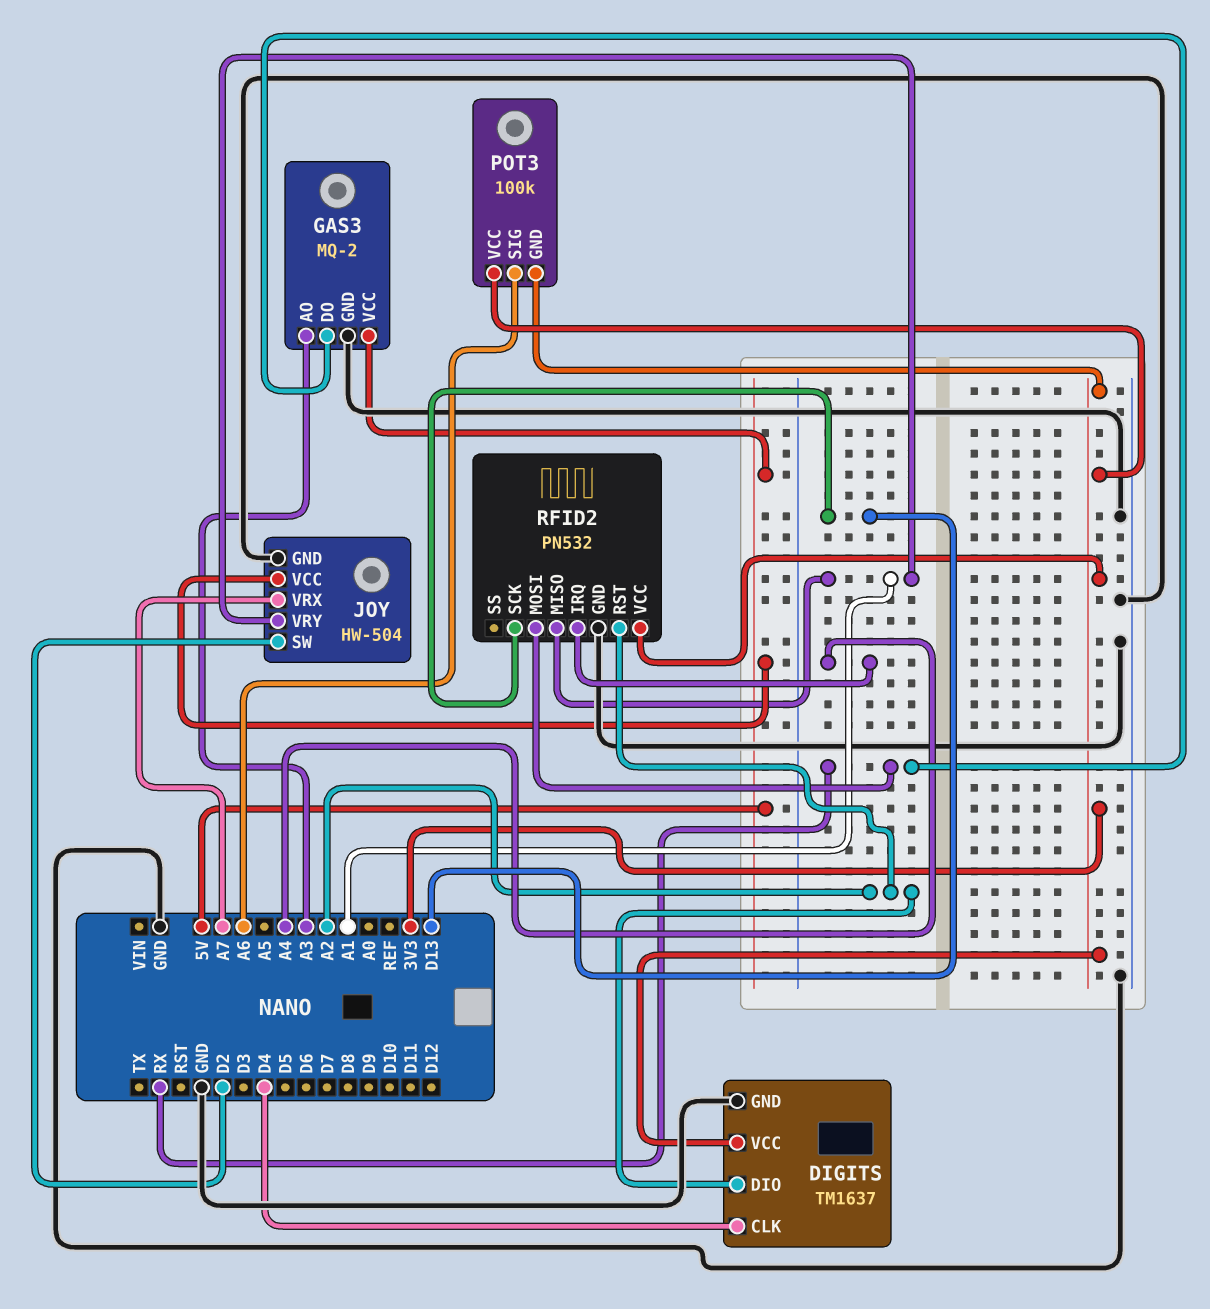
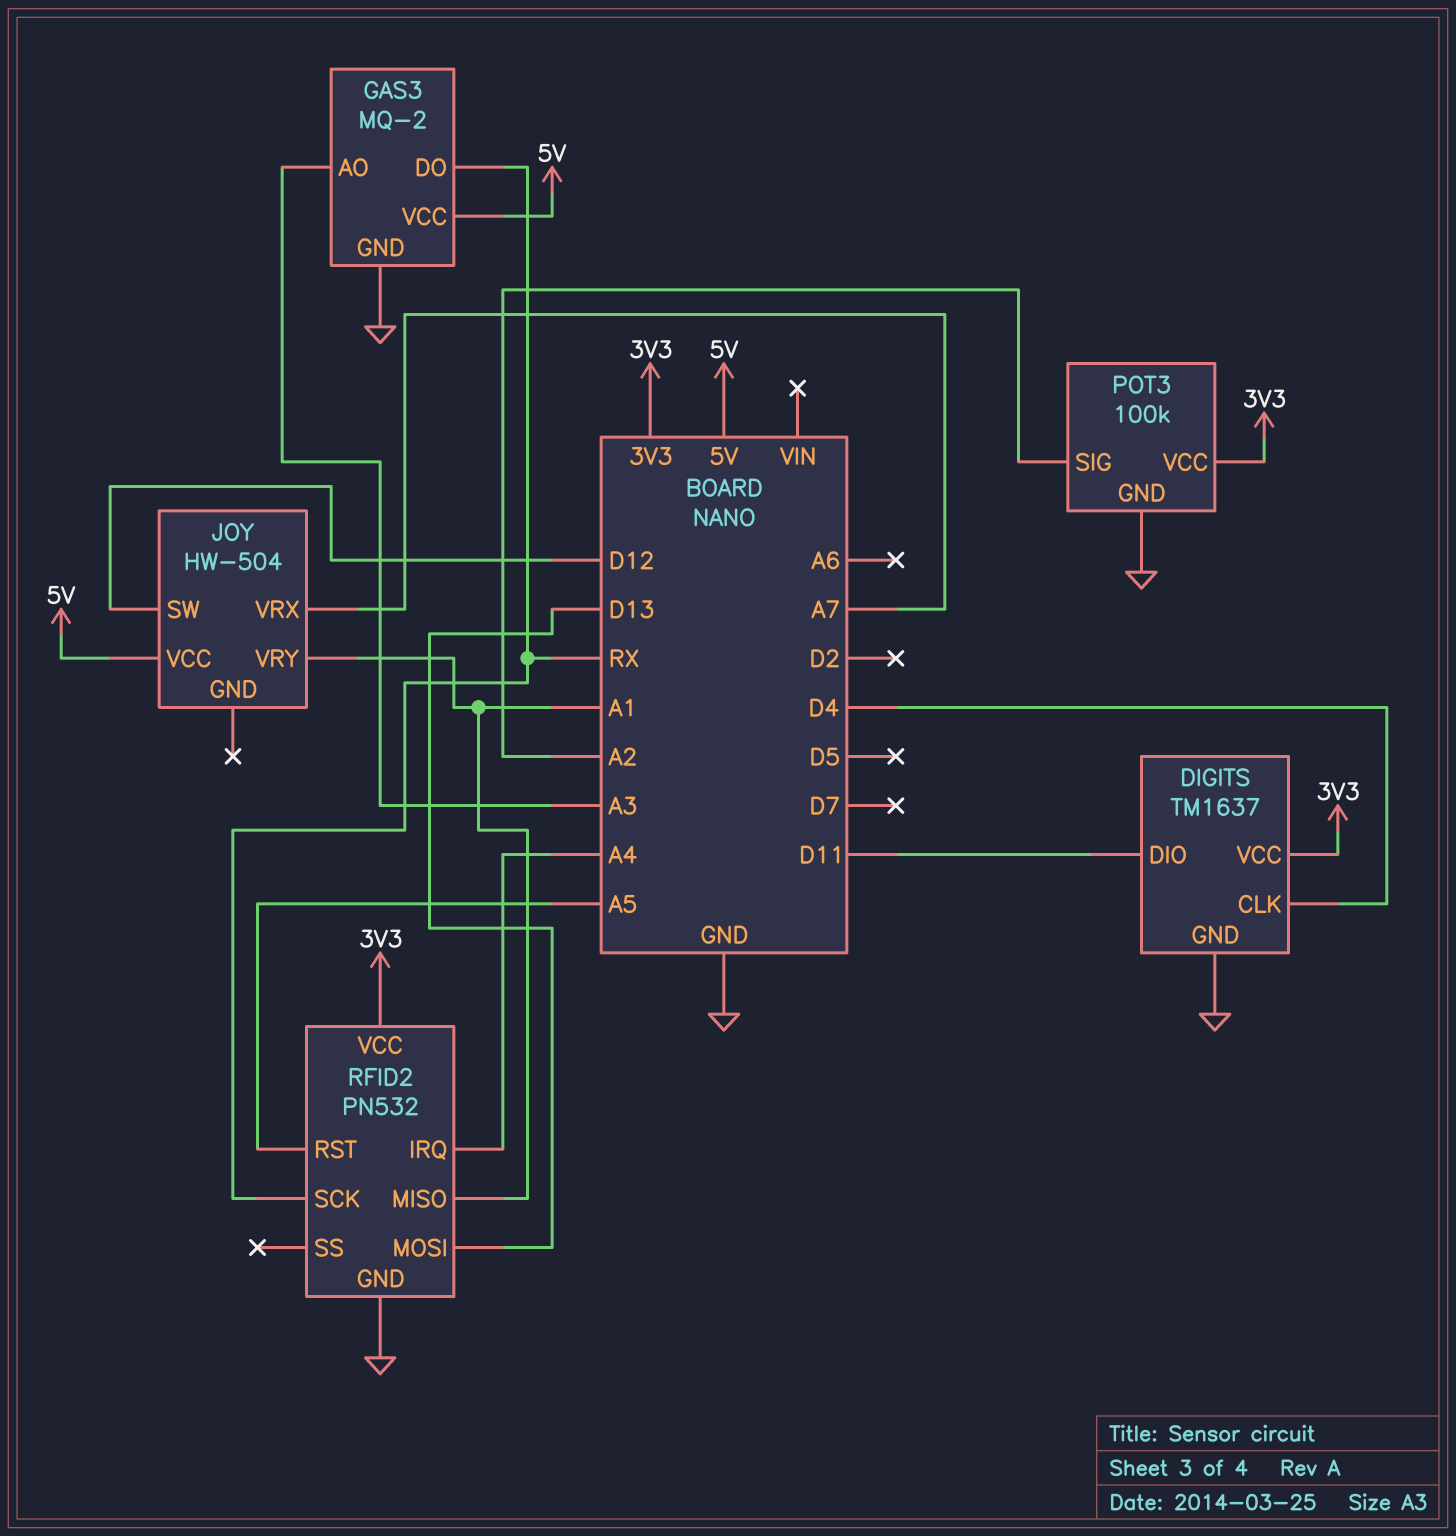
DIGITS pin DIO: A2 -> D11
JOY pin GND: GND -> none
JOY pin SW: D2 -> D12
POT3 pin GND: 3V3 -> GND
POT3 pin SIG: A6 -> A2
RFID2 pin MOSI: RX -> D13
RFID2 pin RST: A2 -> A5
RFID2 pin SCK: D13 -> RX

